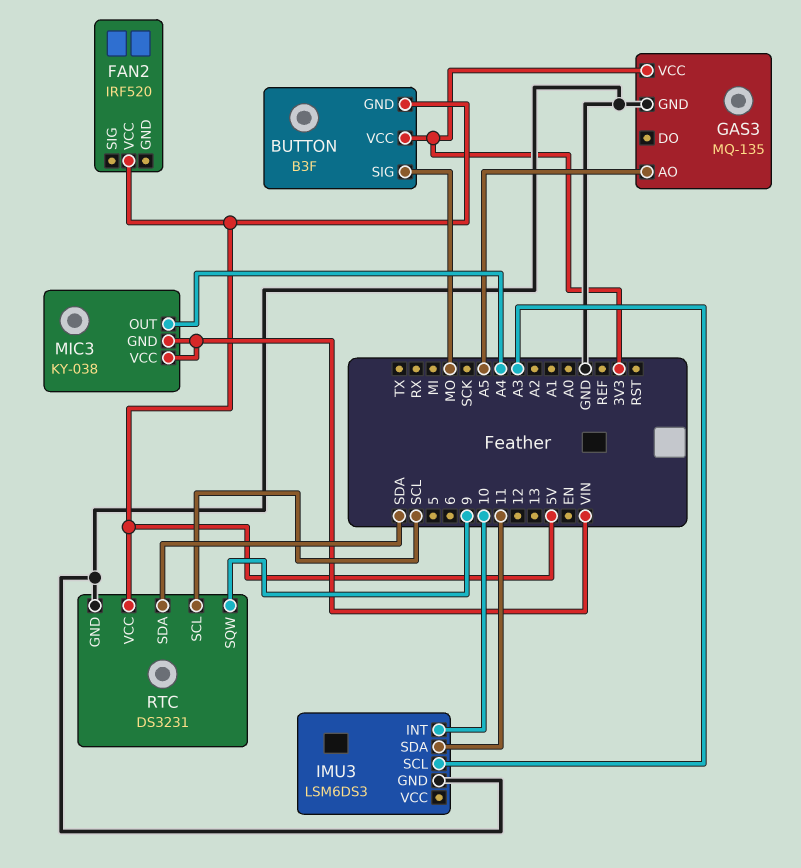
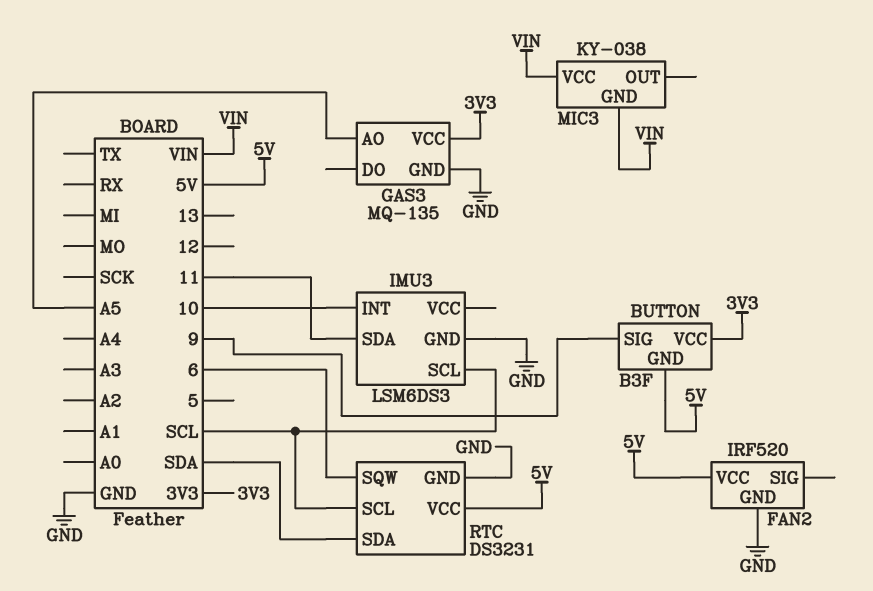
BUTTON pin SIG: MO -> 9
FAN2 pin GND: none -> GND
IMU3 pin SCL: A3 -> SCL
MIC3 pin OUT: A4 -> none
RTC pin SQW: 9 -> 6

